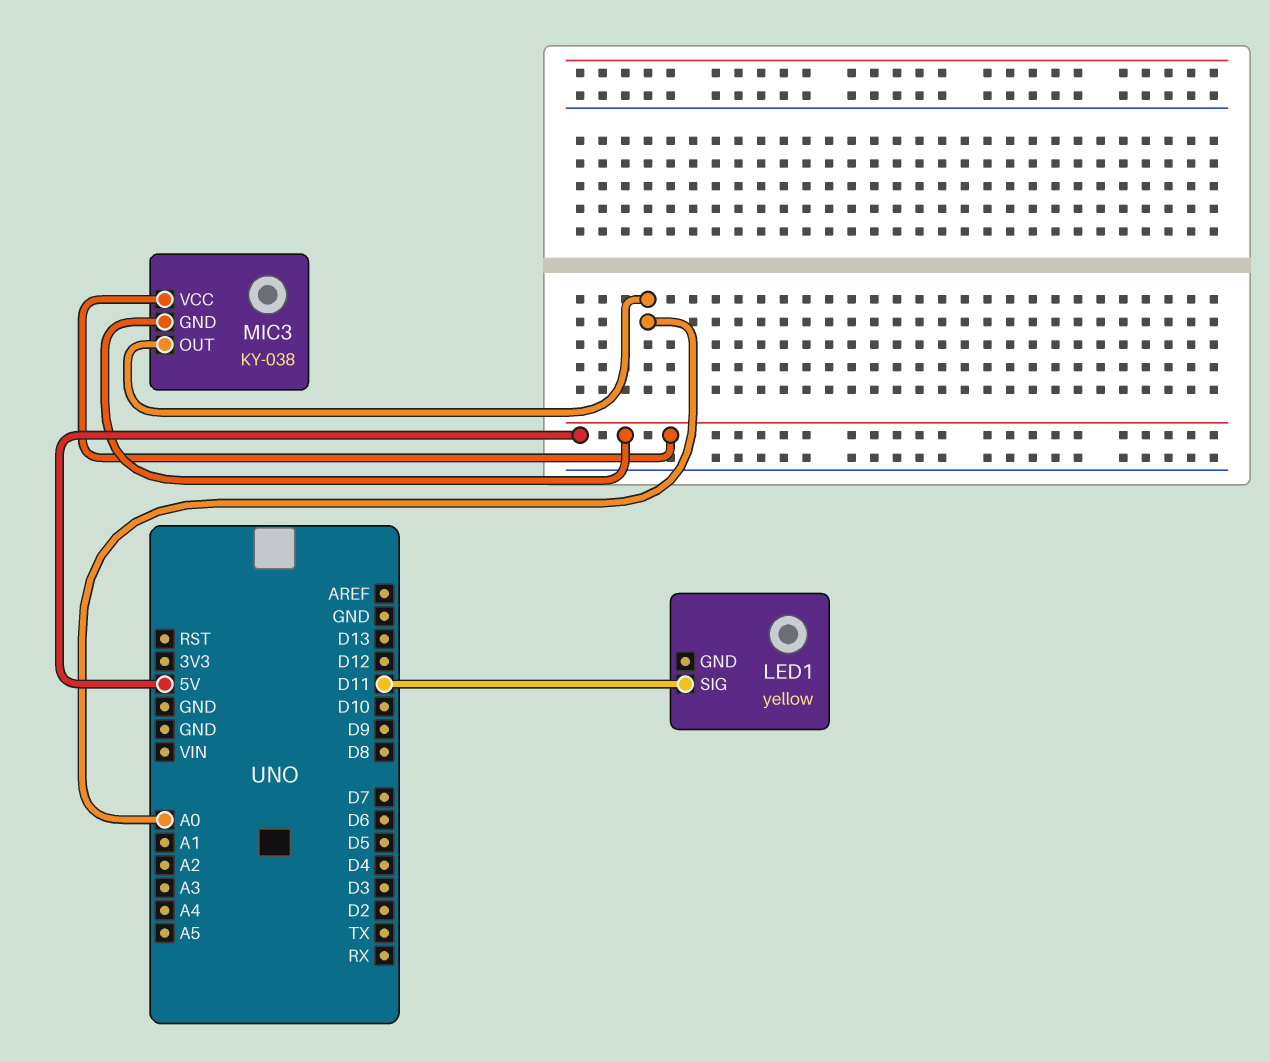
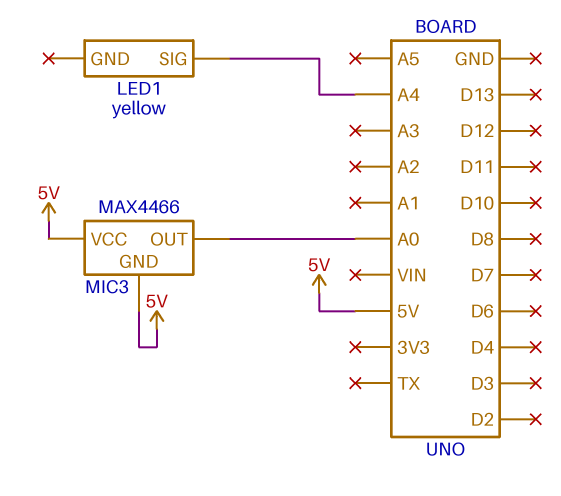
LED1 pin SIG: D11 -> A4
MIC3: KY-038 -> MAX4466

